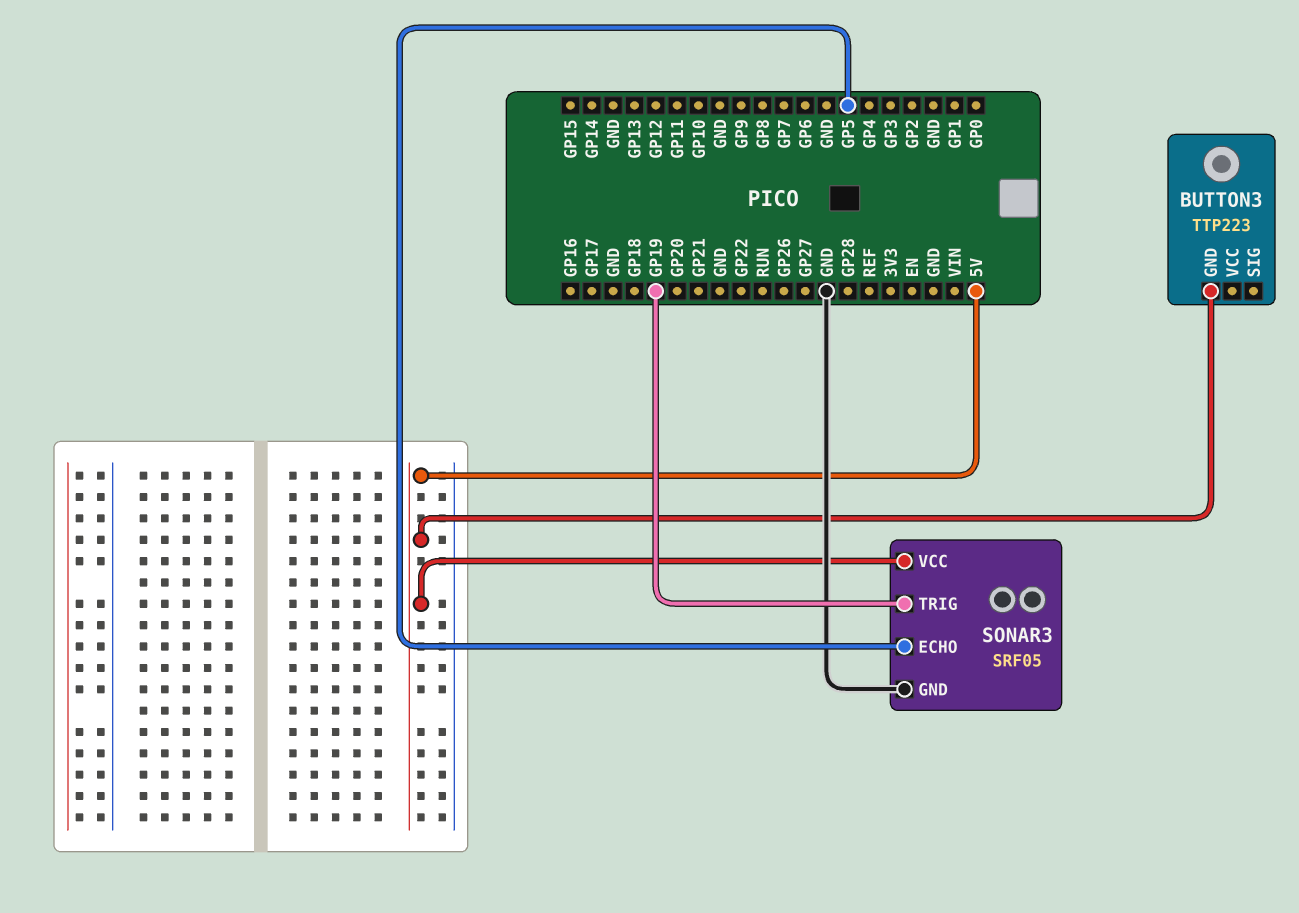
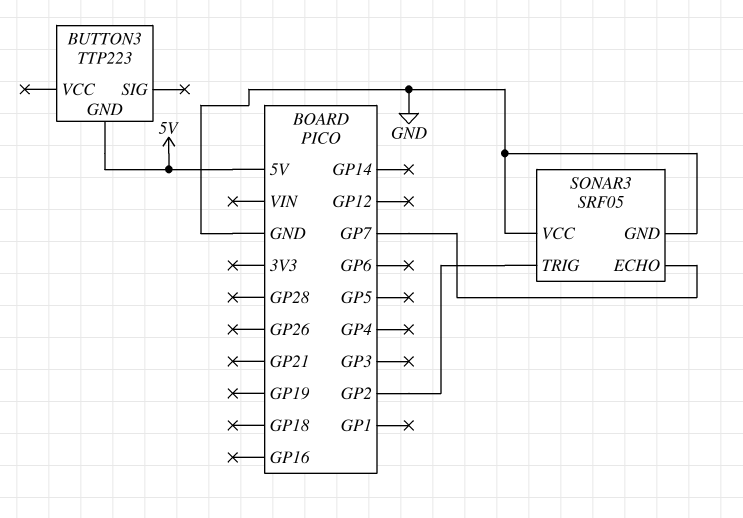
SONAR3 pin ECHO: GP5 -> GP7
SONAR3 pin TRIG: GP19 -> GP2
SONAR3 pin VCC: 5V -> GND

